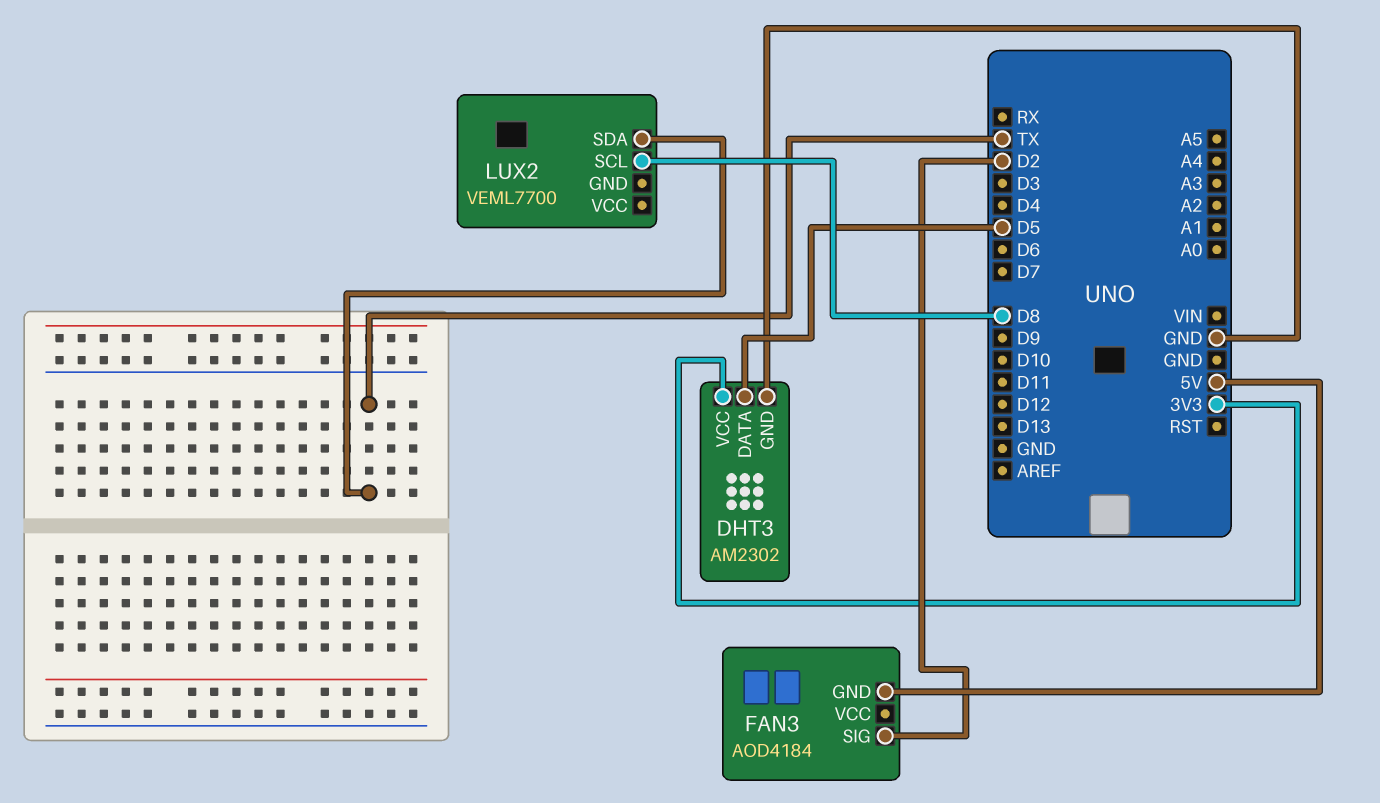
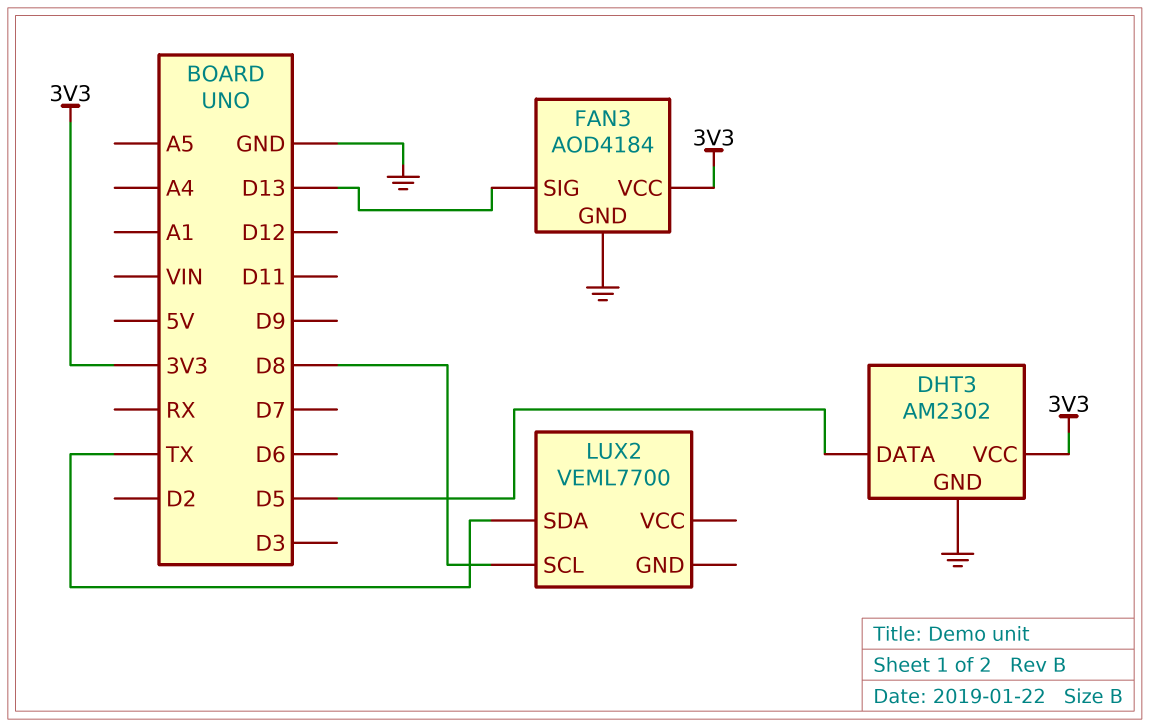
FAN3 pin GND: 5V -> GND
FAN3 pin SIG: D2 -> D13
FAN3 pin VCC: none -> 3V3

